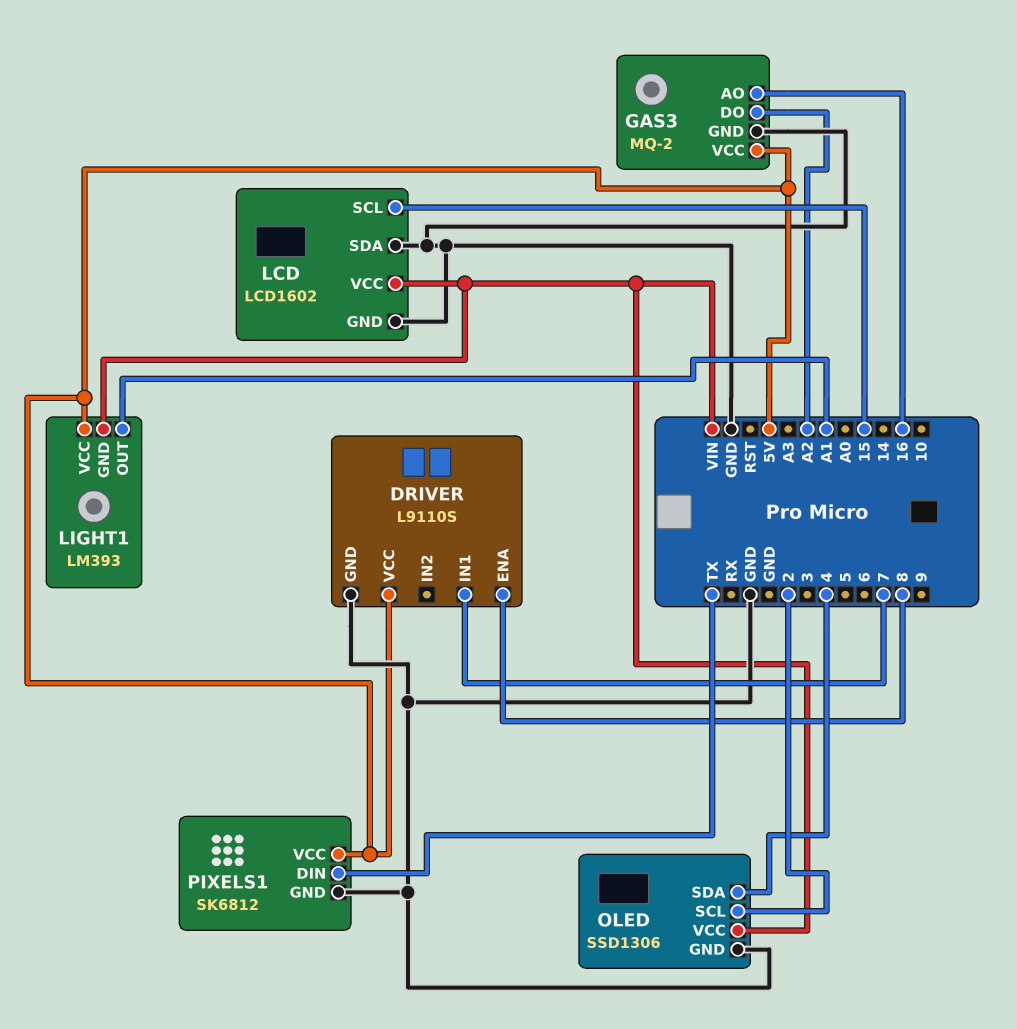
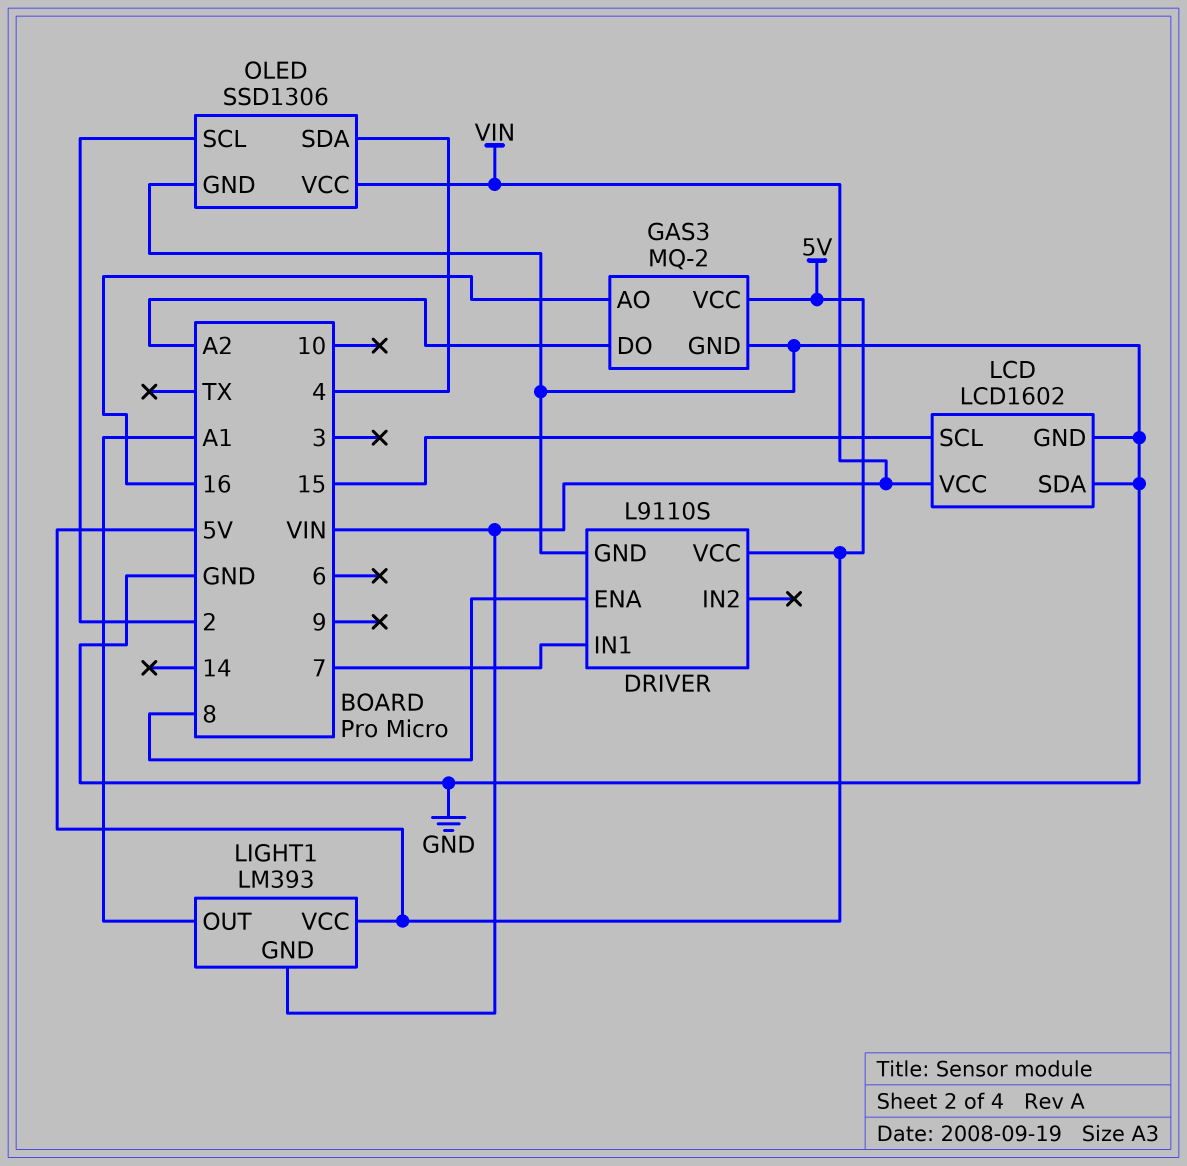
PIXELS1: SK6812 -> none
PIXELS1 pin DIN: TX -> none
PIXELS1 pin GND: GND -> none
PIXELS1 pin VCC: 5V -> none

